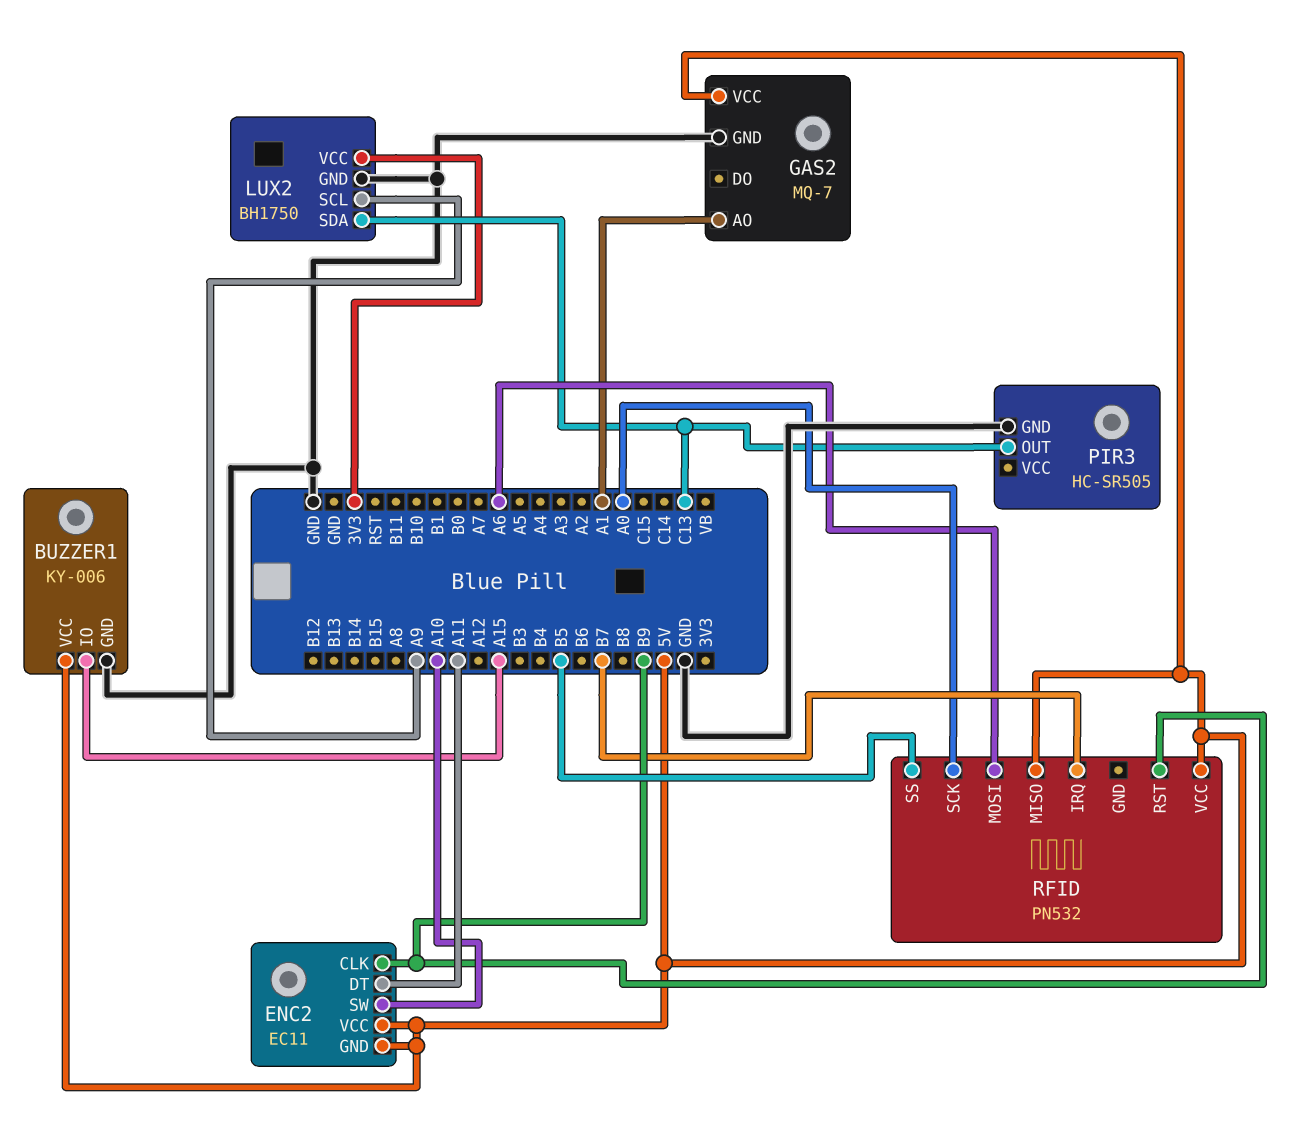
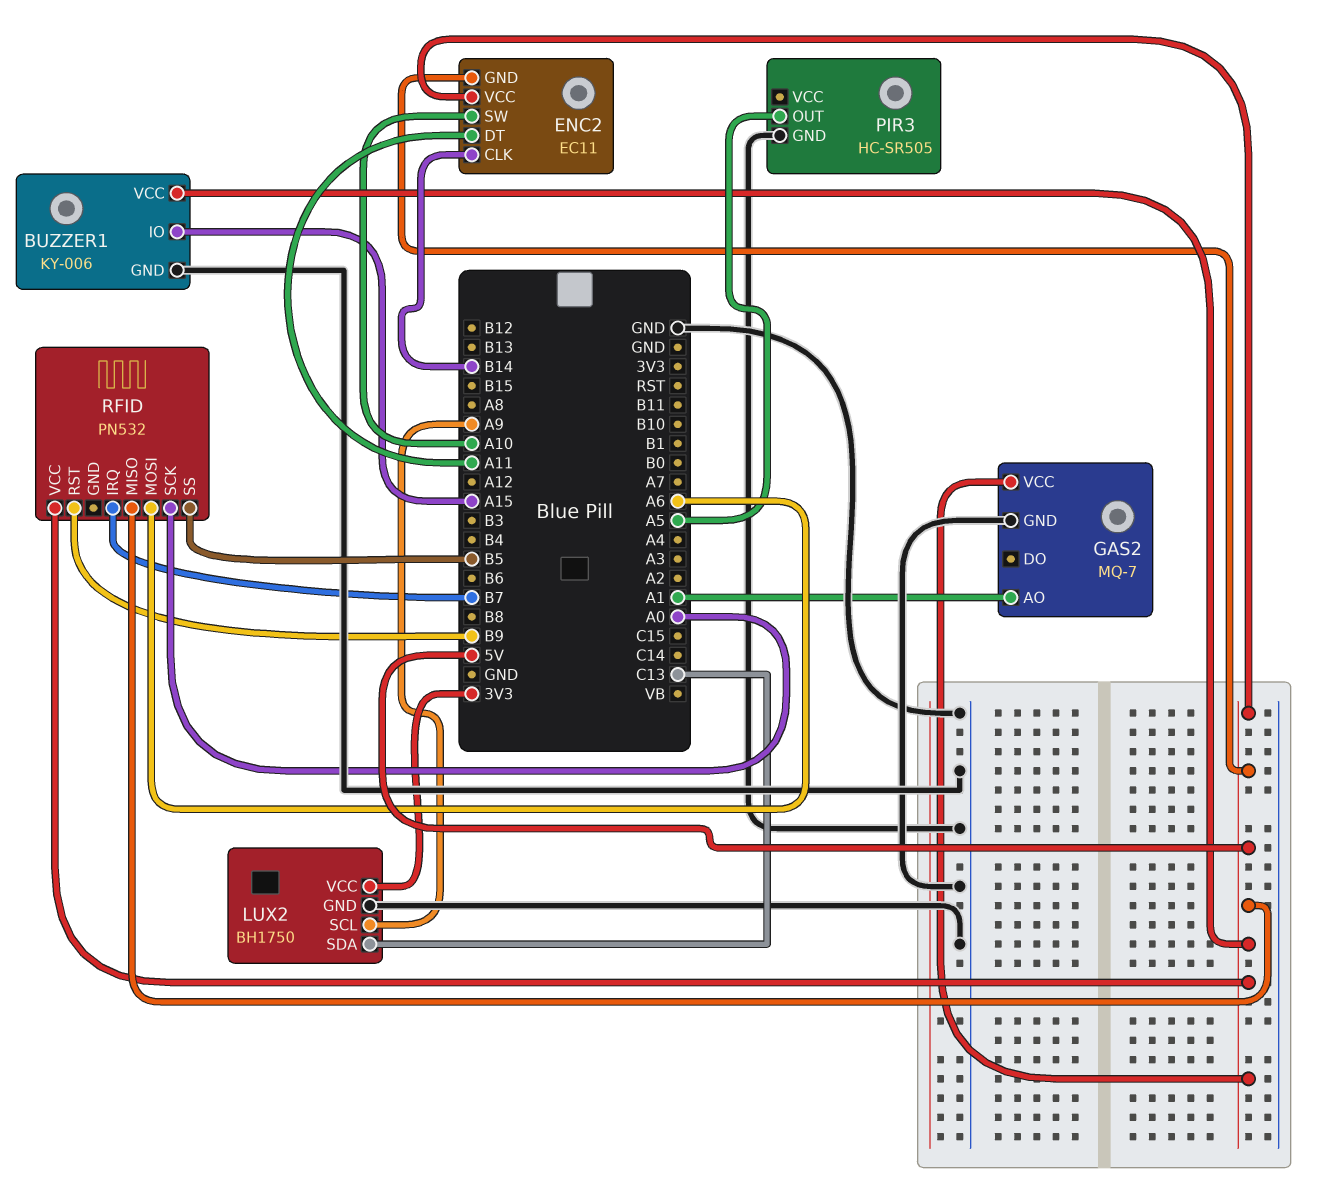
ENC2 pin CLK: B9 -> B14
PIR3 pin OUT: C13 -> A5

